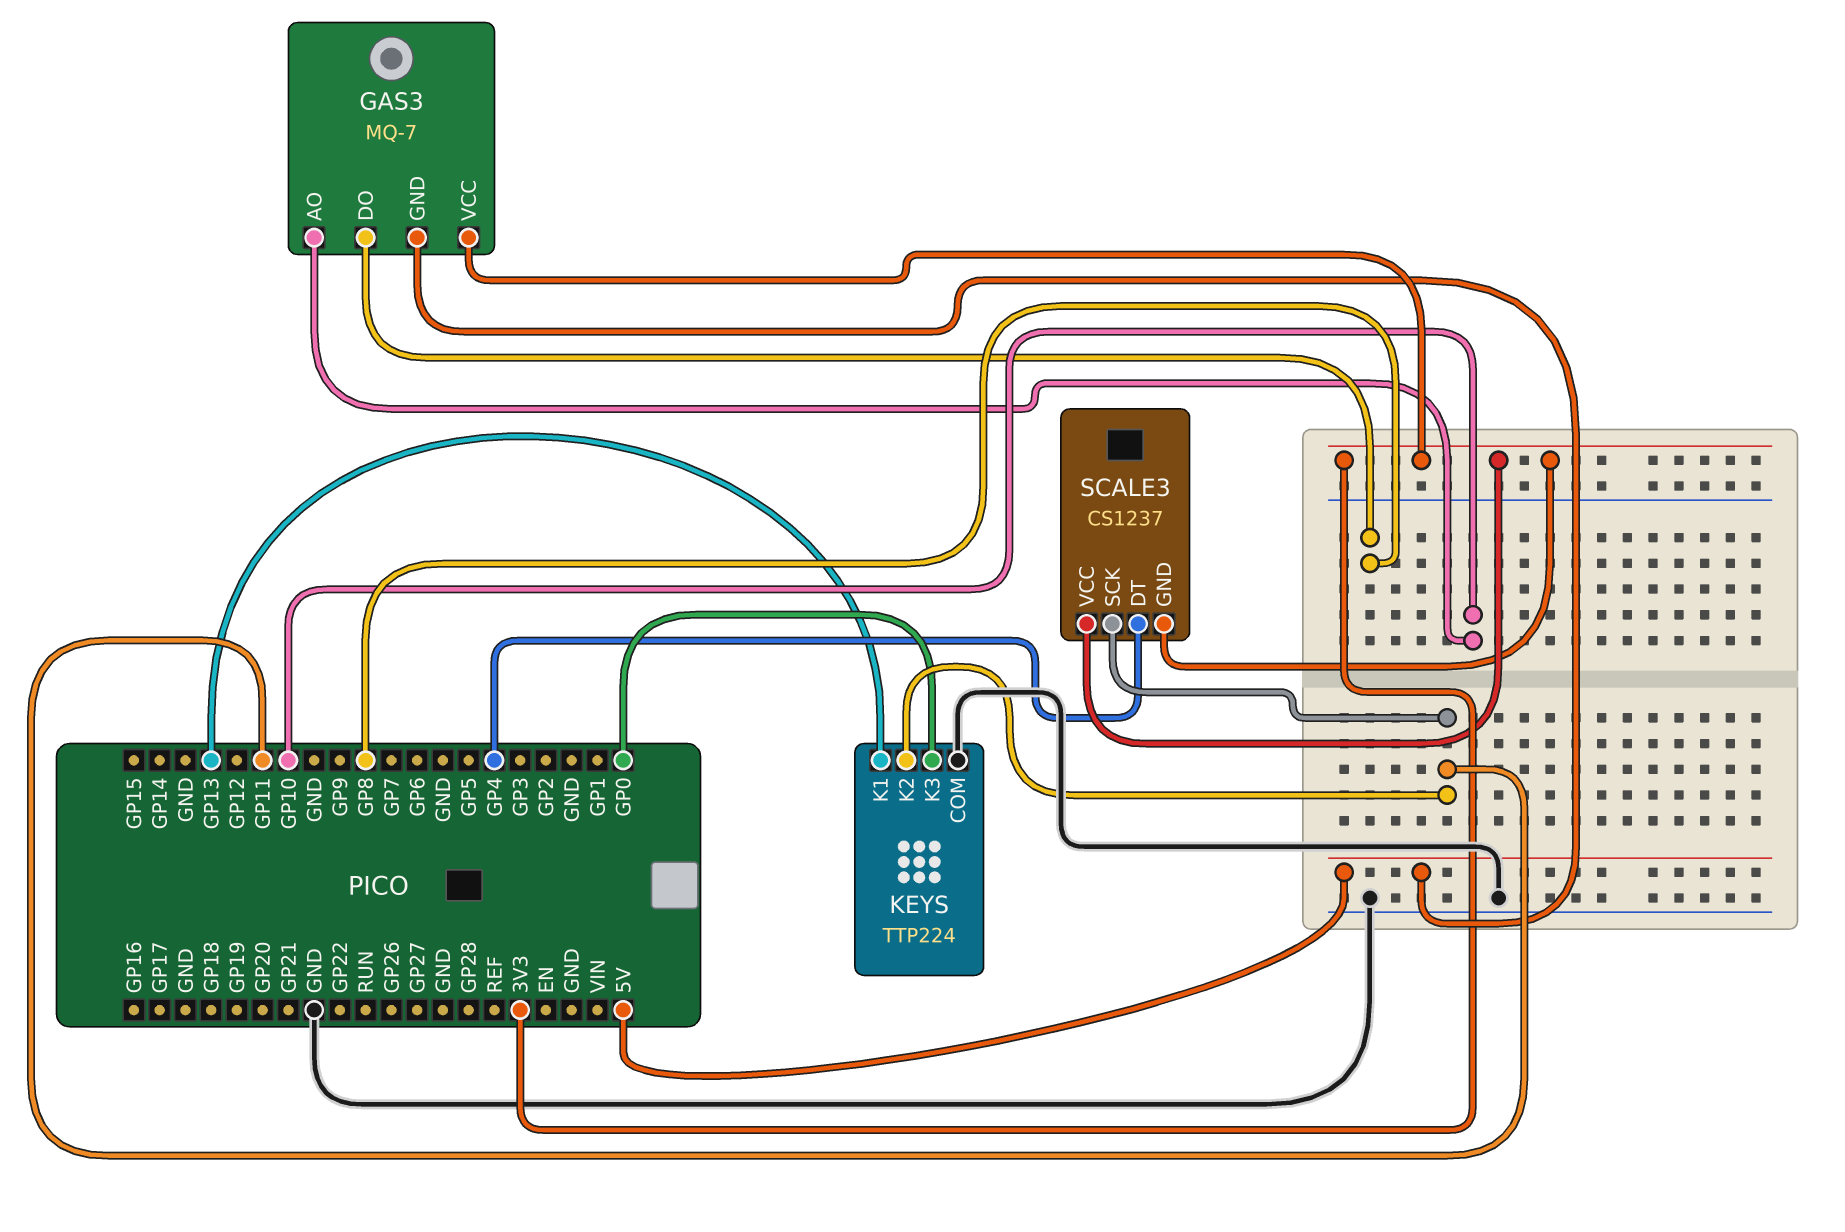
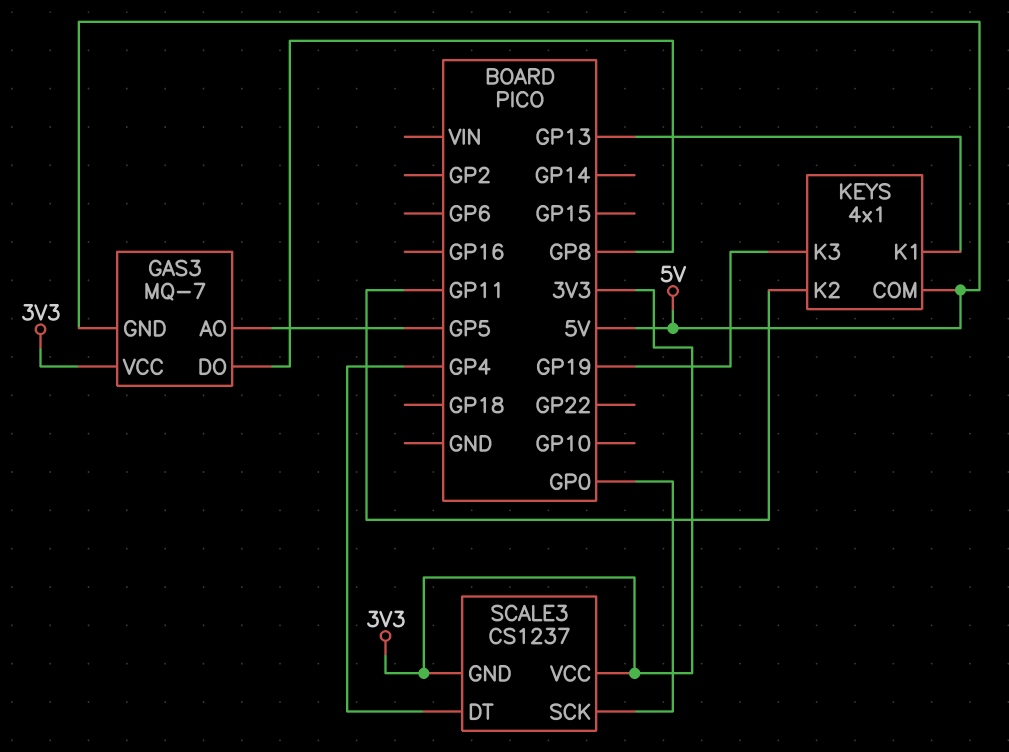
GAS3 pin AO: GP10 -> GP5
KEYS: TTP224 -> 4x1
KEYS pin COM: GND -> 5V
KEYS pin K3: GP0 -> GP19
SCALE3 pin SCK: GP11 -> GP0

